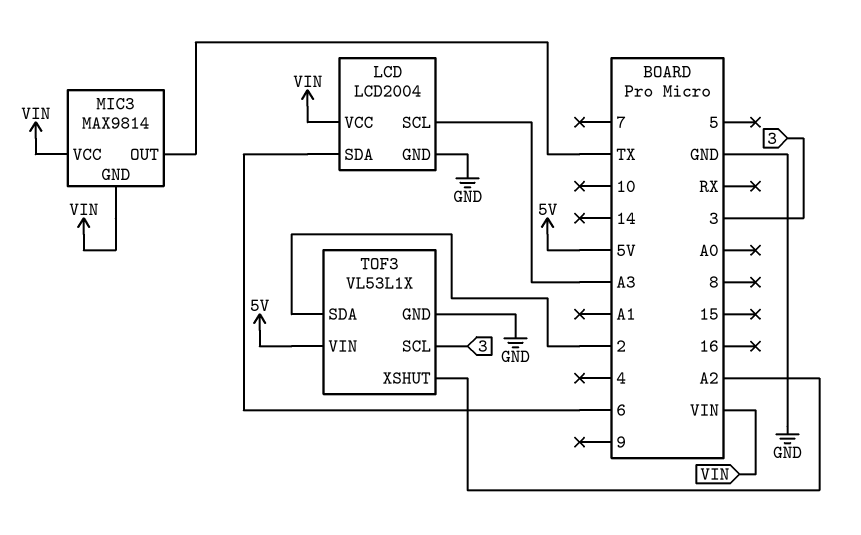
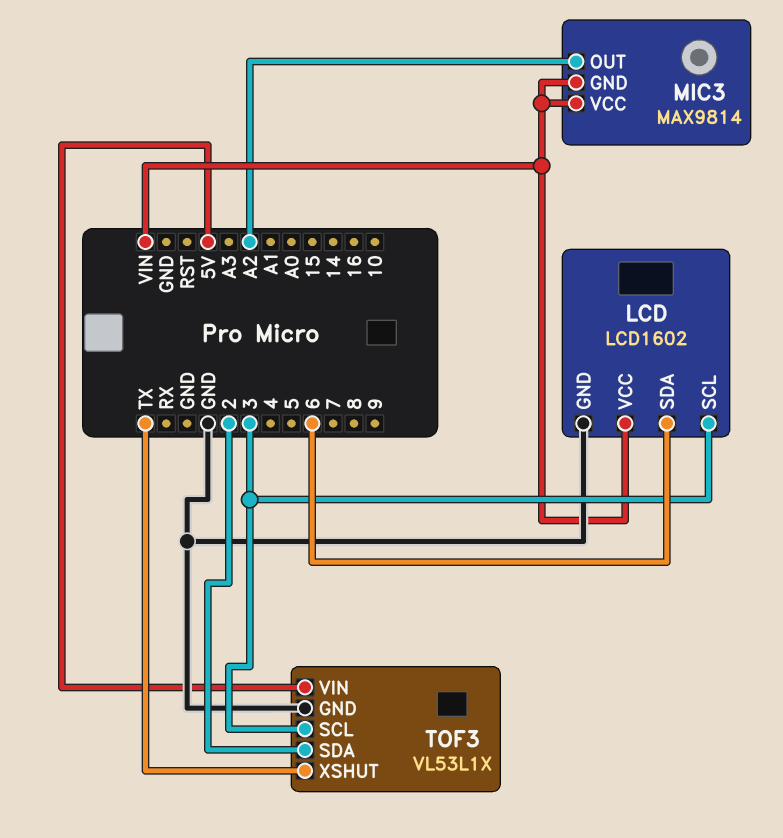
LCD: LCD2004 -> LCD1602
LCD pin SCL: A3 -> 3
MIC3 pin OUT: TX -> A2
TOF3 pin XSHUT: A2 -> TX

